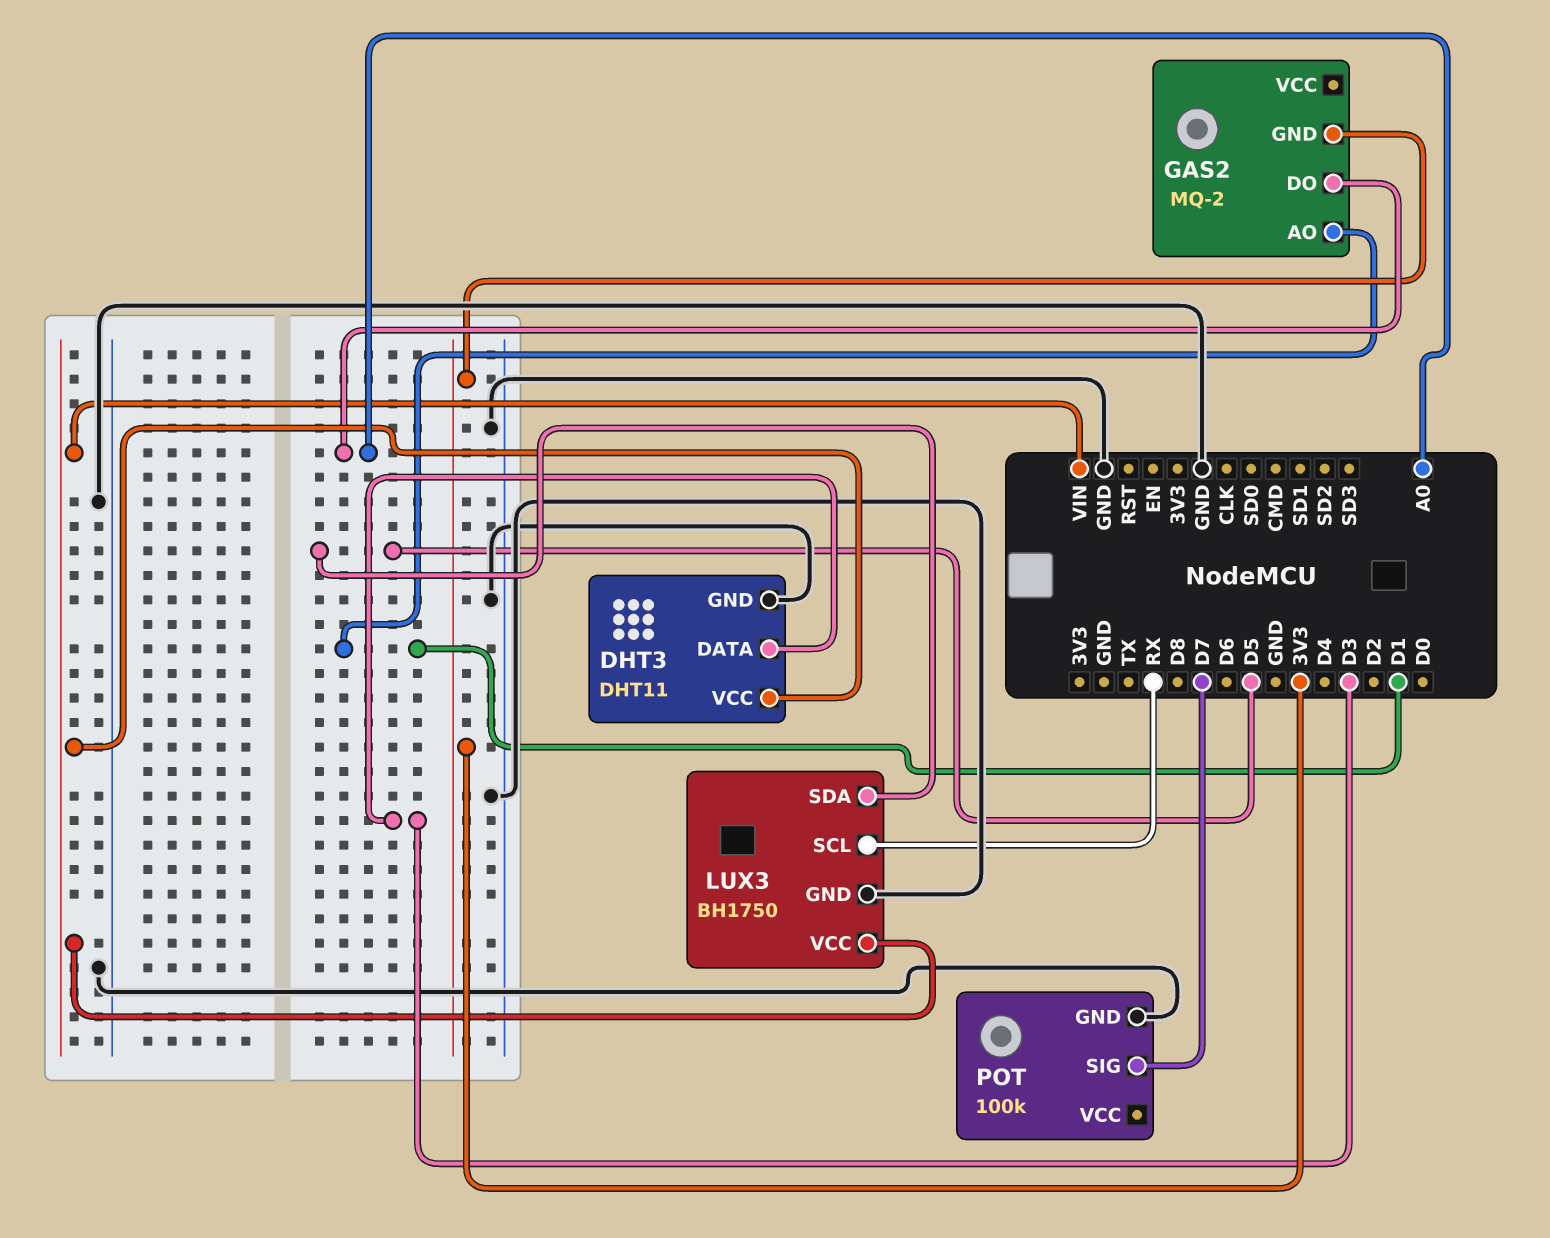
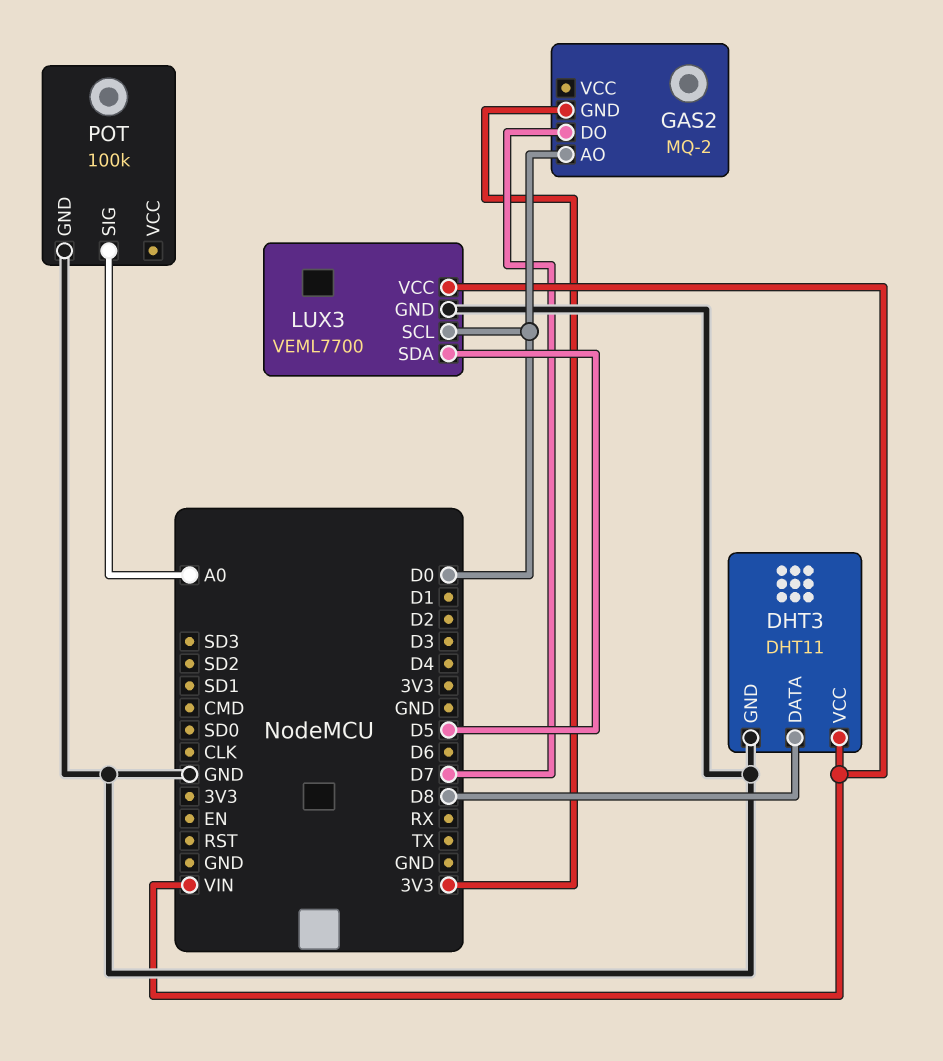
DHT3 pin DATA: D3 -> D8
GAS2 pin AO: D1 -> D0
GAS2 pin DO: A0 -> D7
LUX3: BH1750 -> VEML7700
LUX3 pin SCL: RX -> D0
POT pin SIG: D7 -> A0

